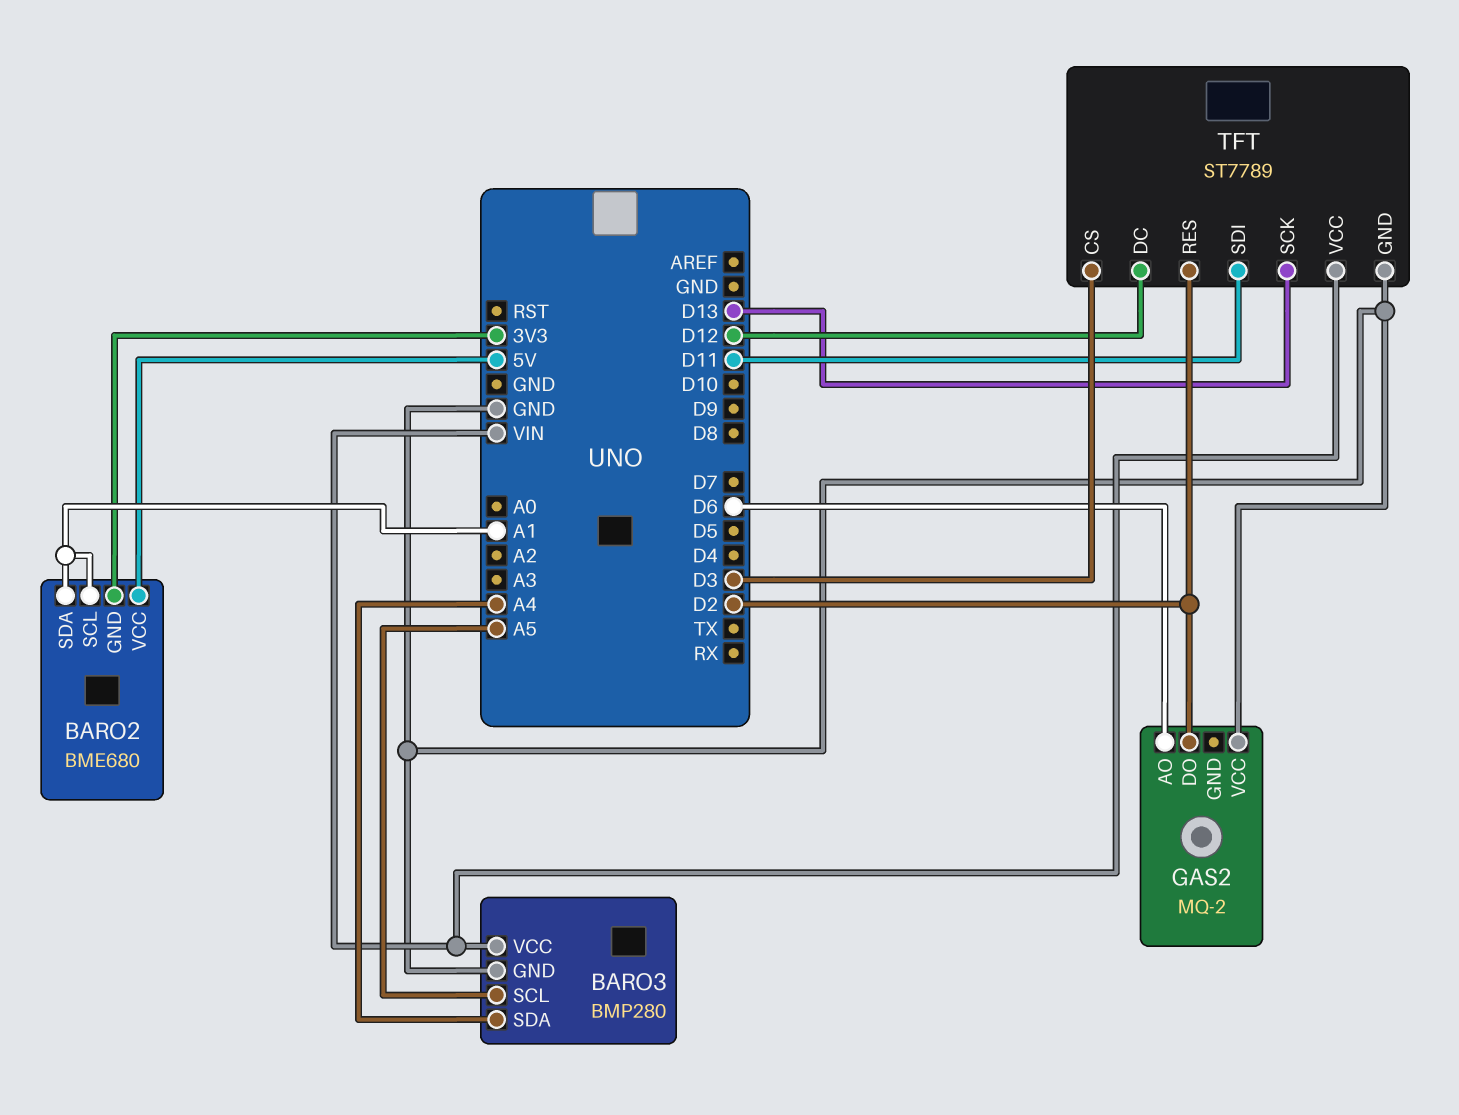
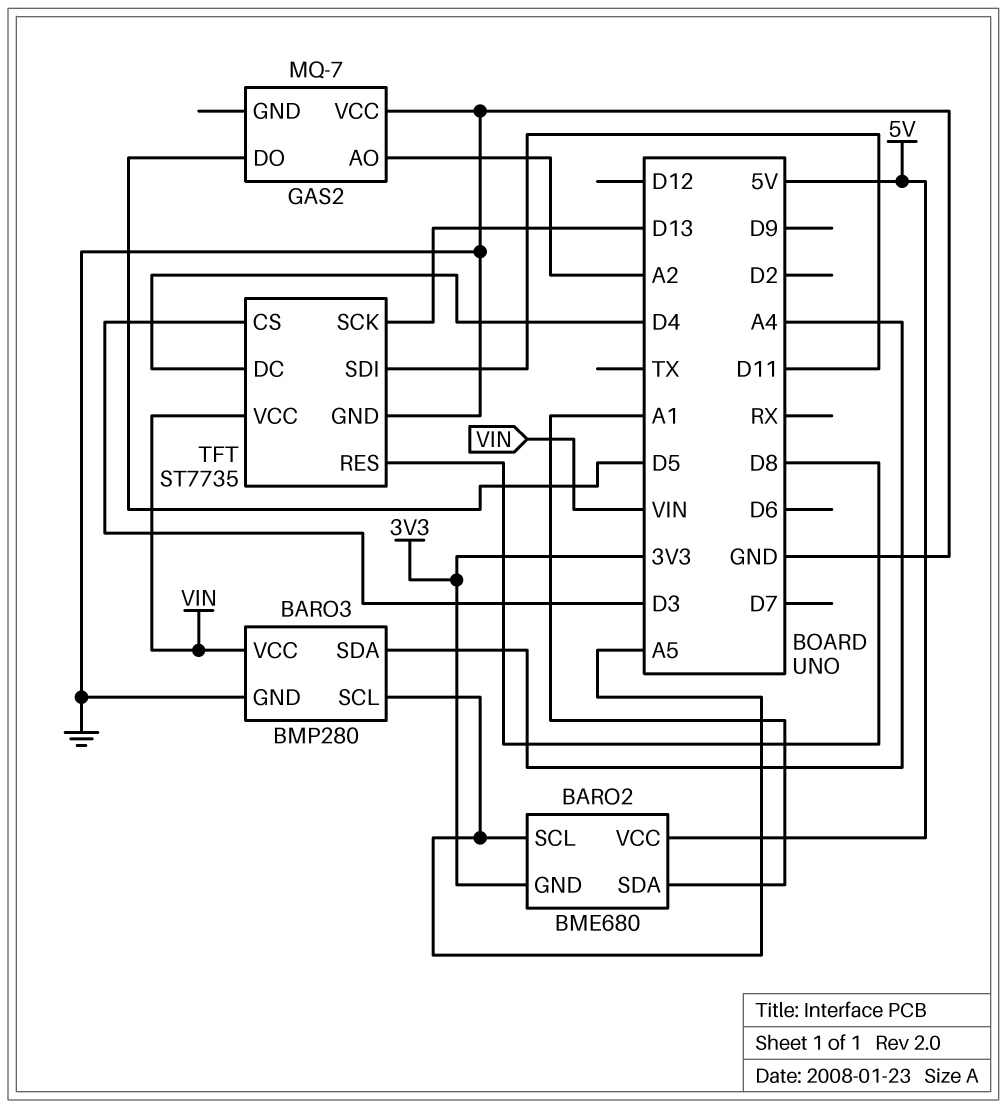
BARO2 pin SCL: A1 -> A5
GAS2: MQ-2 -> MQ-7
GAS2 pin AO: D6 -> A2
GAS2 pin DO: D2 -> D5
TFT: ST7789 -> ST7735
TFT pin DC: D12 -> D4
TFT pin RES: D2 -> D8

